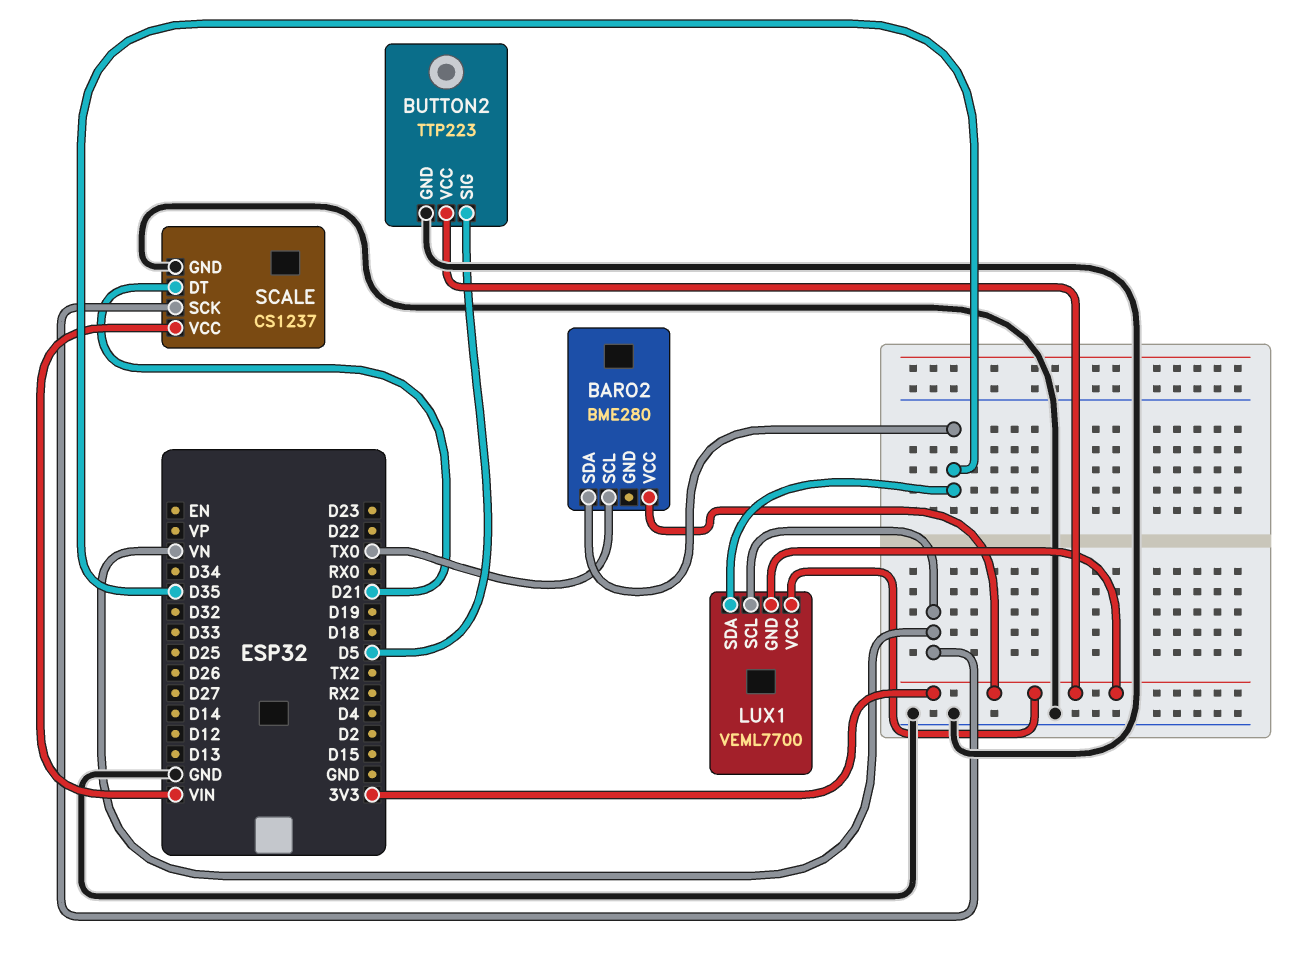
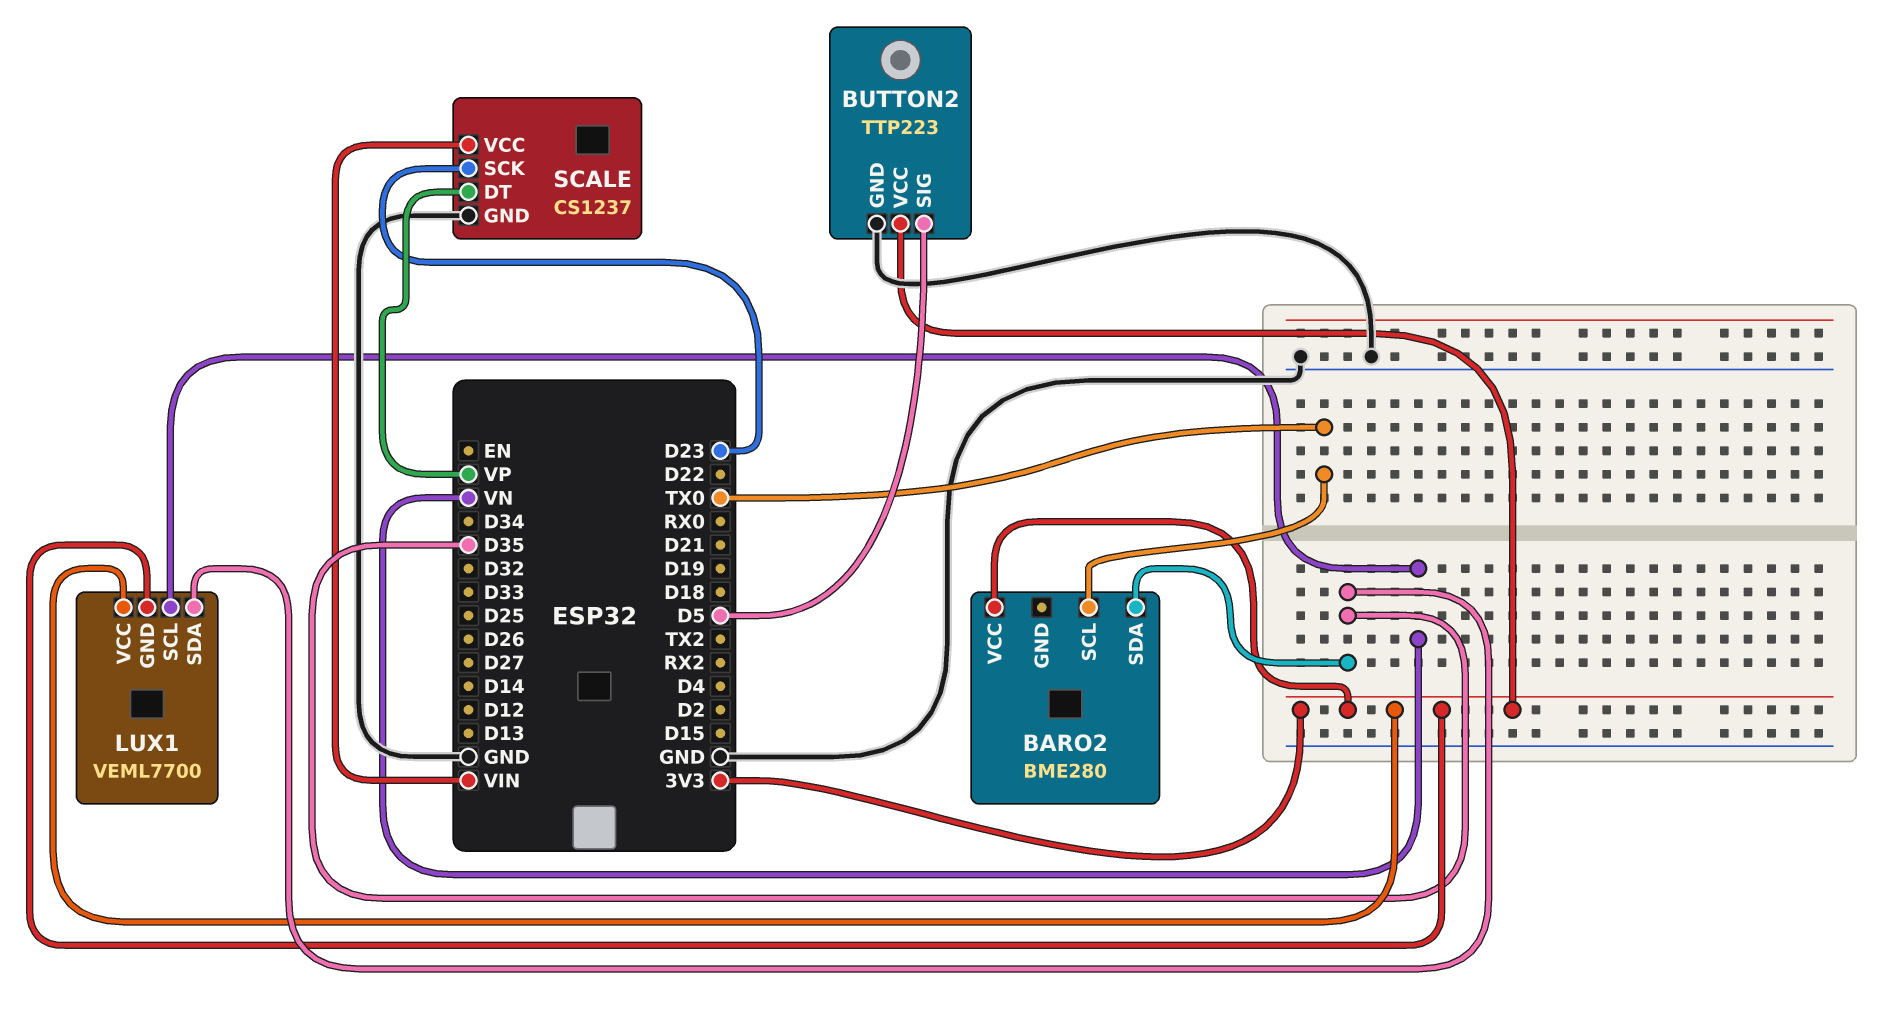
SCALE pin DT: D21 -> VP
SCALE pin SCK: VN -> D23

